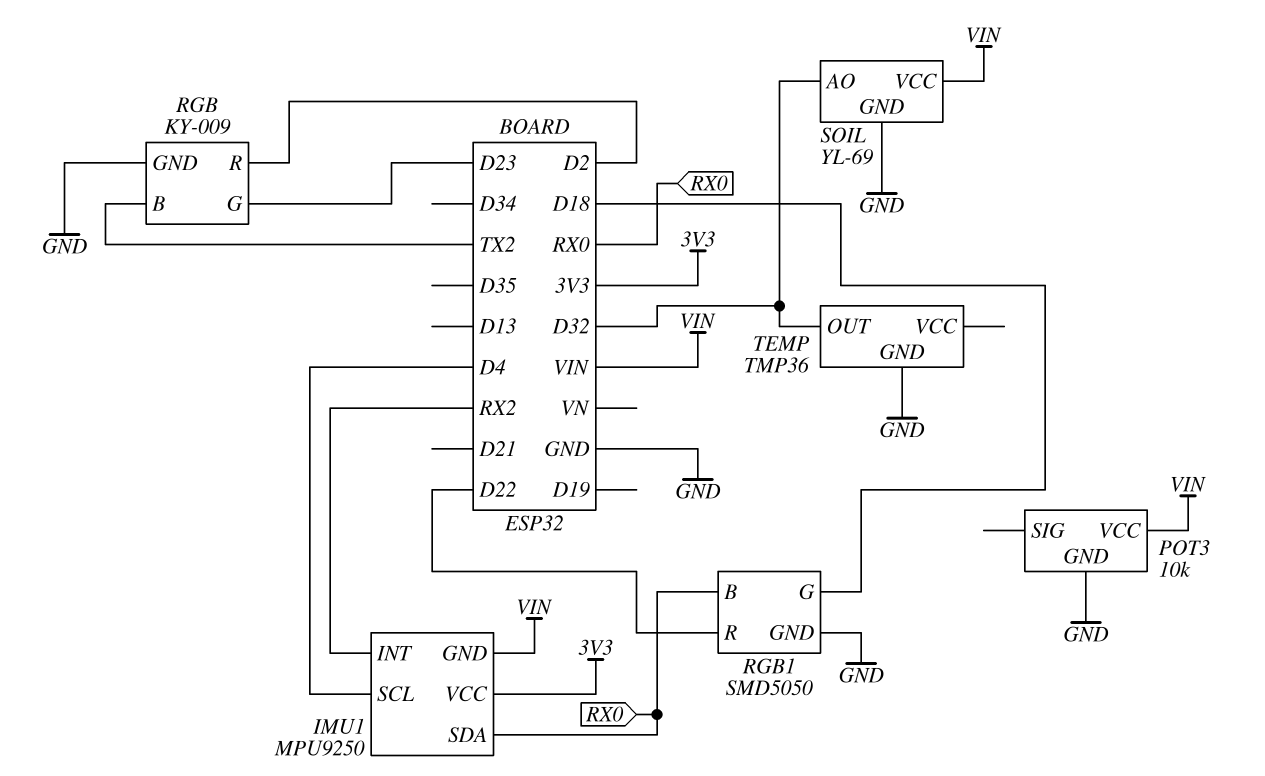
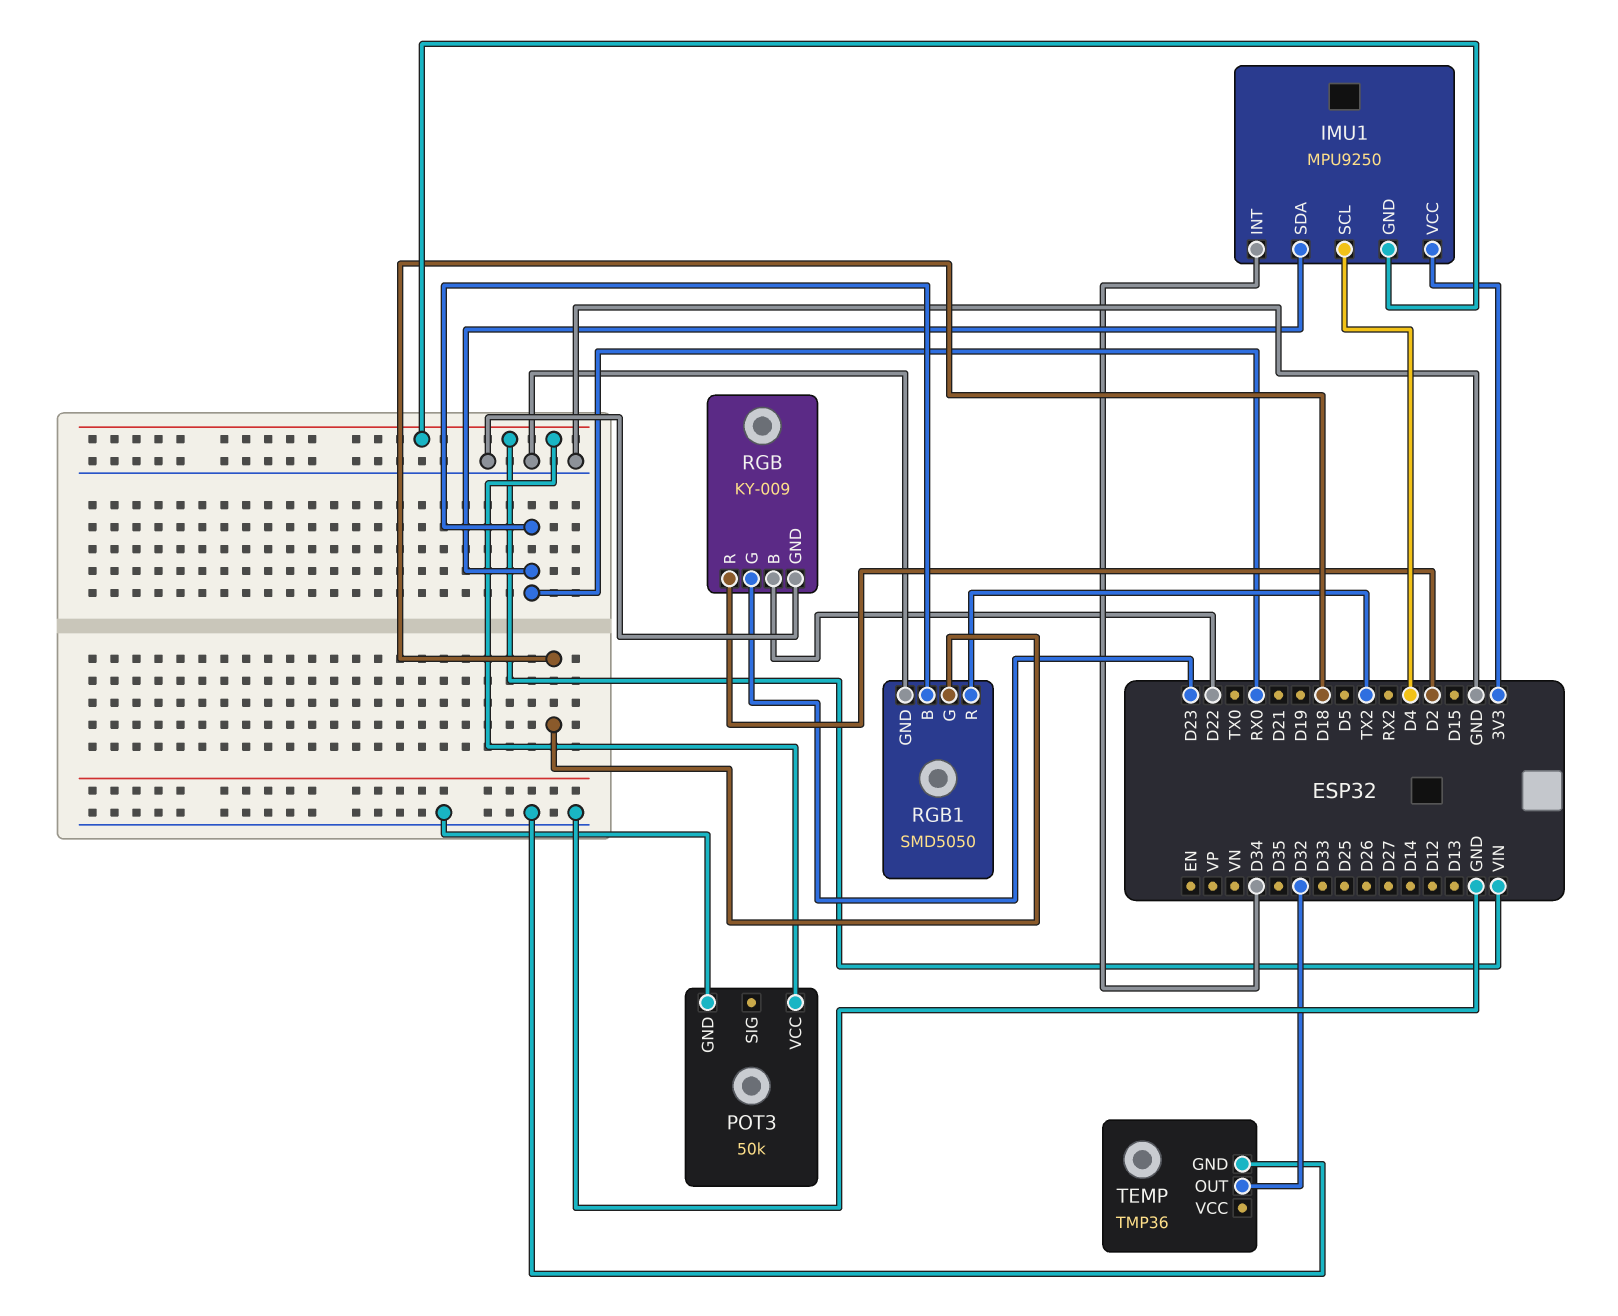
IMU1 pin INT: RX2 -> D34
POT3: 10k -> 50k
RGB pin B: TX2 -> D22
RGB1 pin R: D22 -> TX2
SOIL: YL-69 -> none
SOIL pin AO: D32 -> none
SOIL pin GND: GND -> none
SOIL pin VCC: VIN -> none

